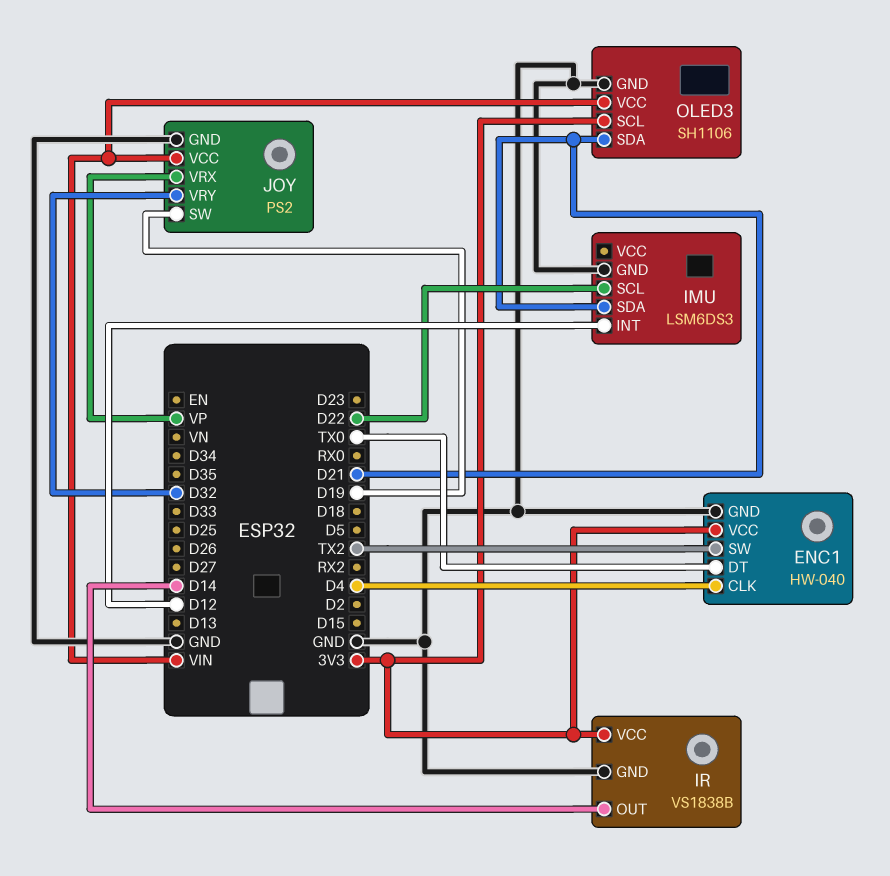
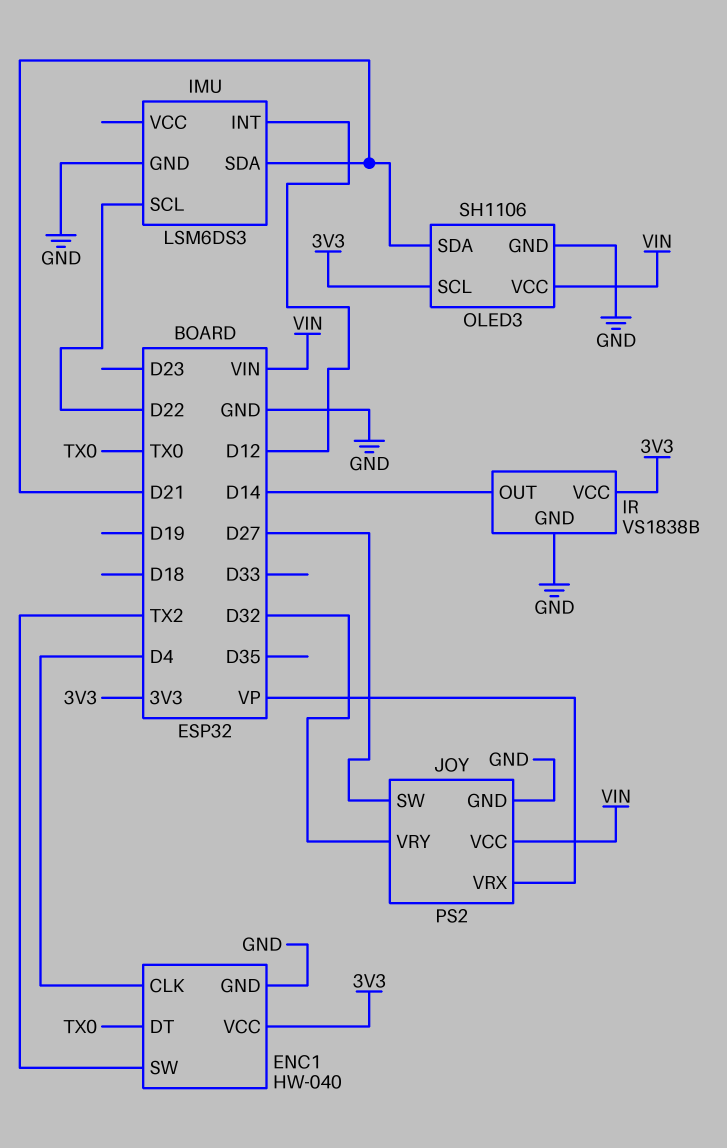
JOY pin SW: D19 -> D27

